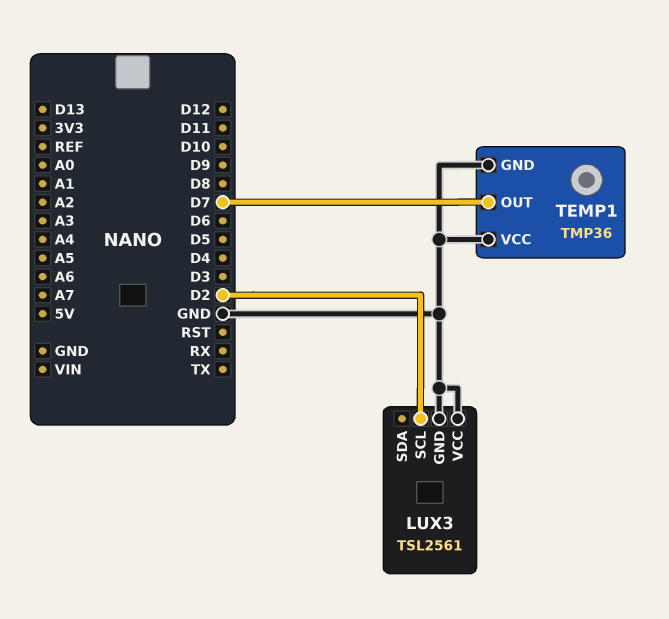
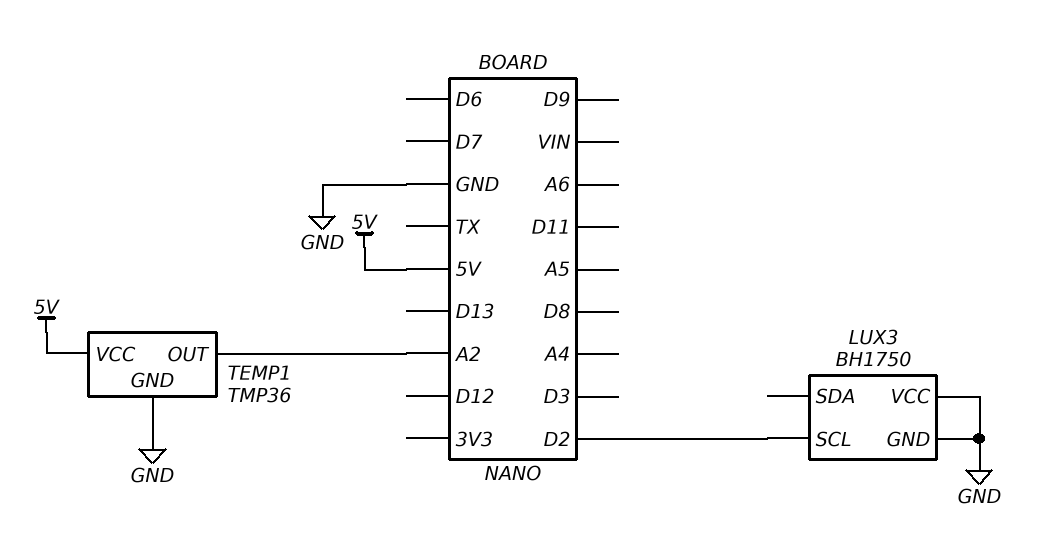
LUX3: TSL2561 -> BH1750
TEMP1 pin OUT: D7 -> A2
TEMP1 pin VCC: GND -> 5V

